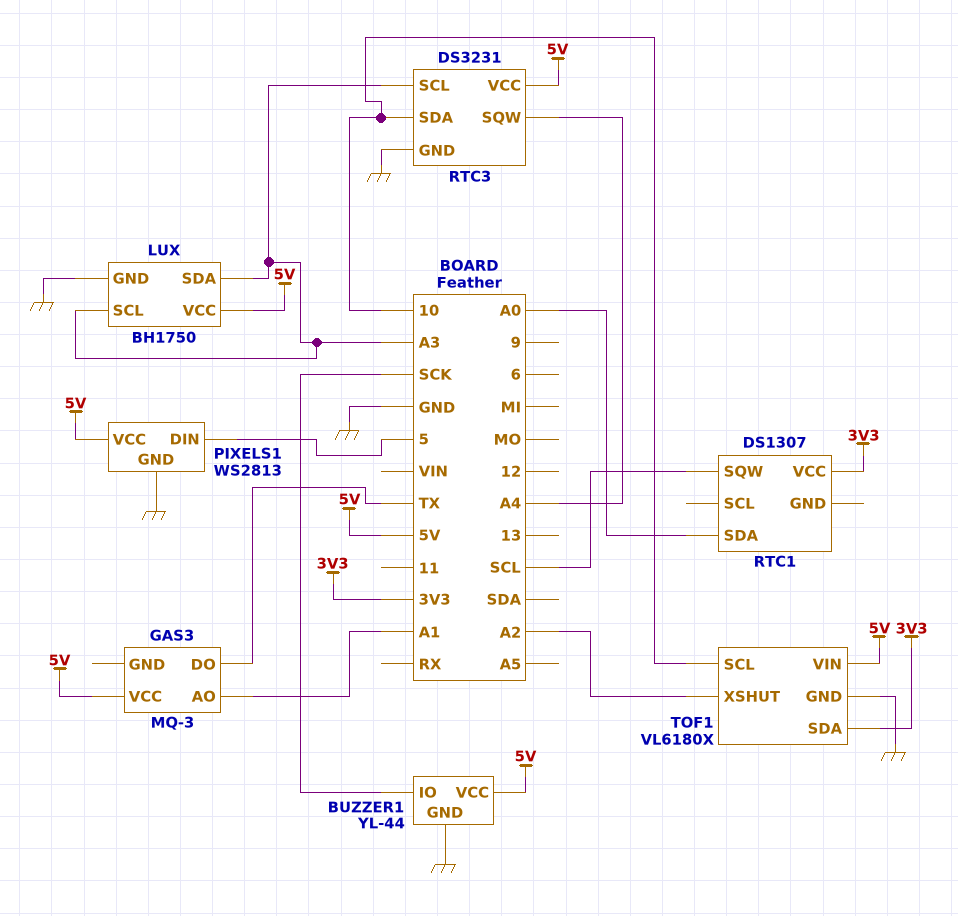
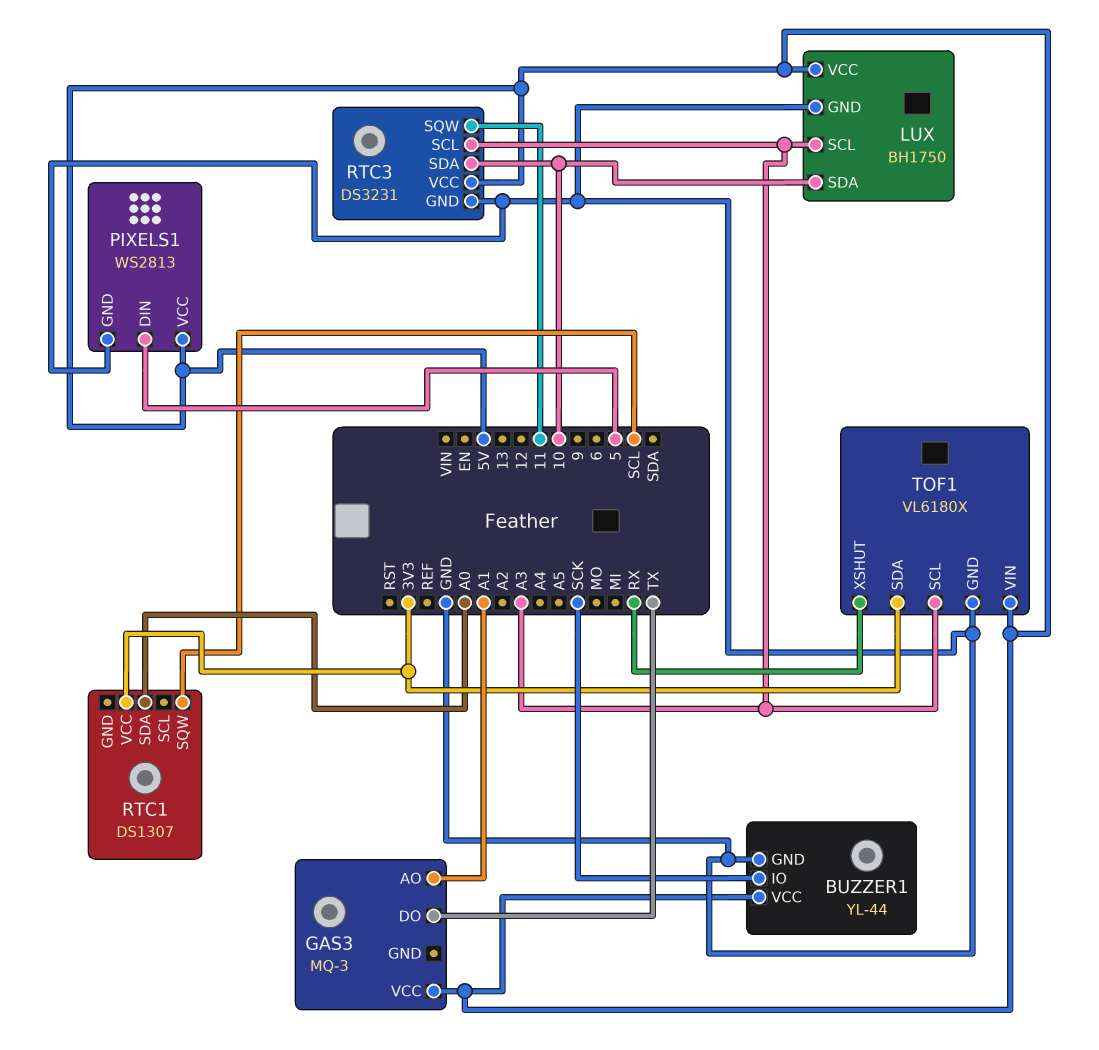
LUX pin SDA: A3 -> 10
RTC3 pin SQW: A4 -> 11
TOF1 pin SCL: 10 -> A3
TOF1 pin XSHUT: A2 -> RX

